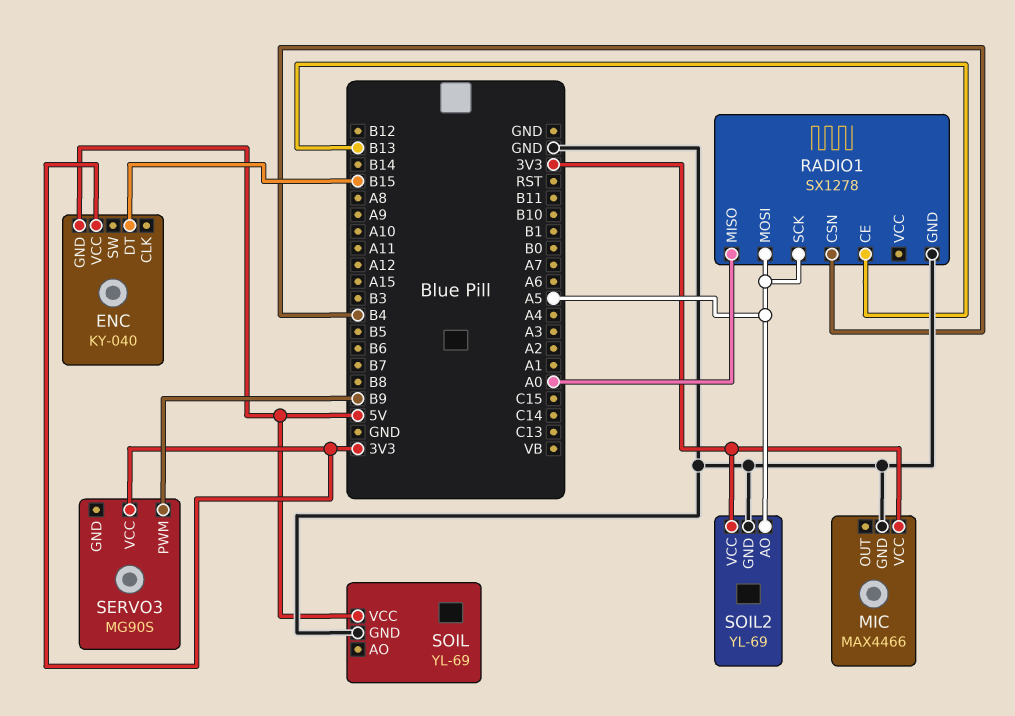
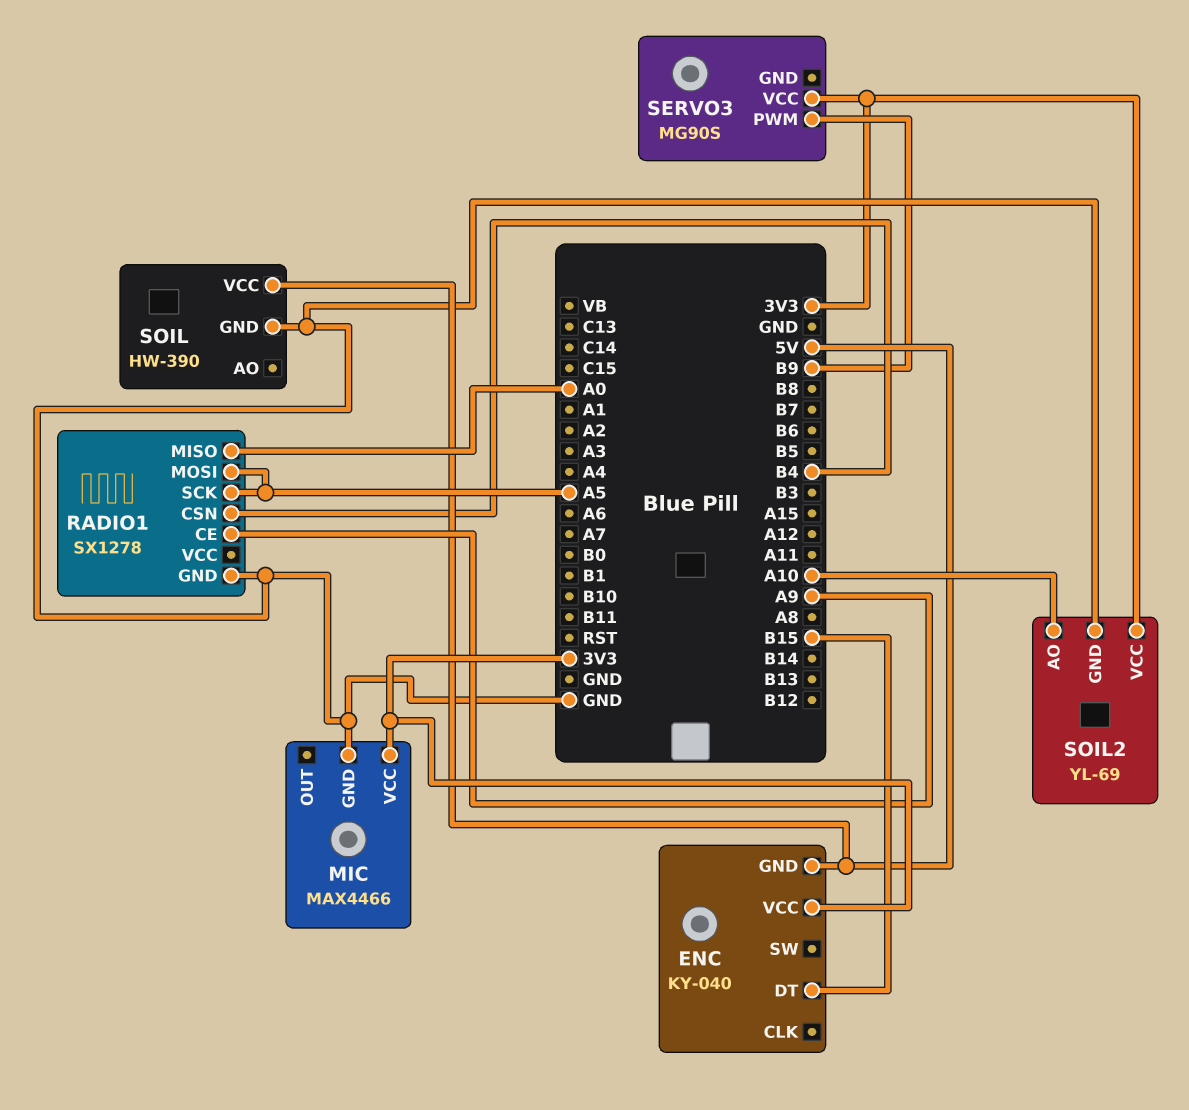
RADIO1 pin CE: B13 -> A9
SOIL: YL-69 -> HW-390
SOIL2 pin AO: A5 -> A10

